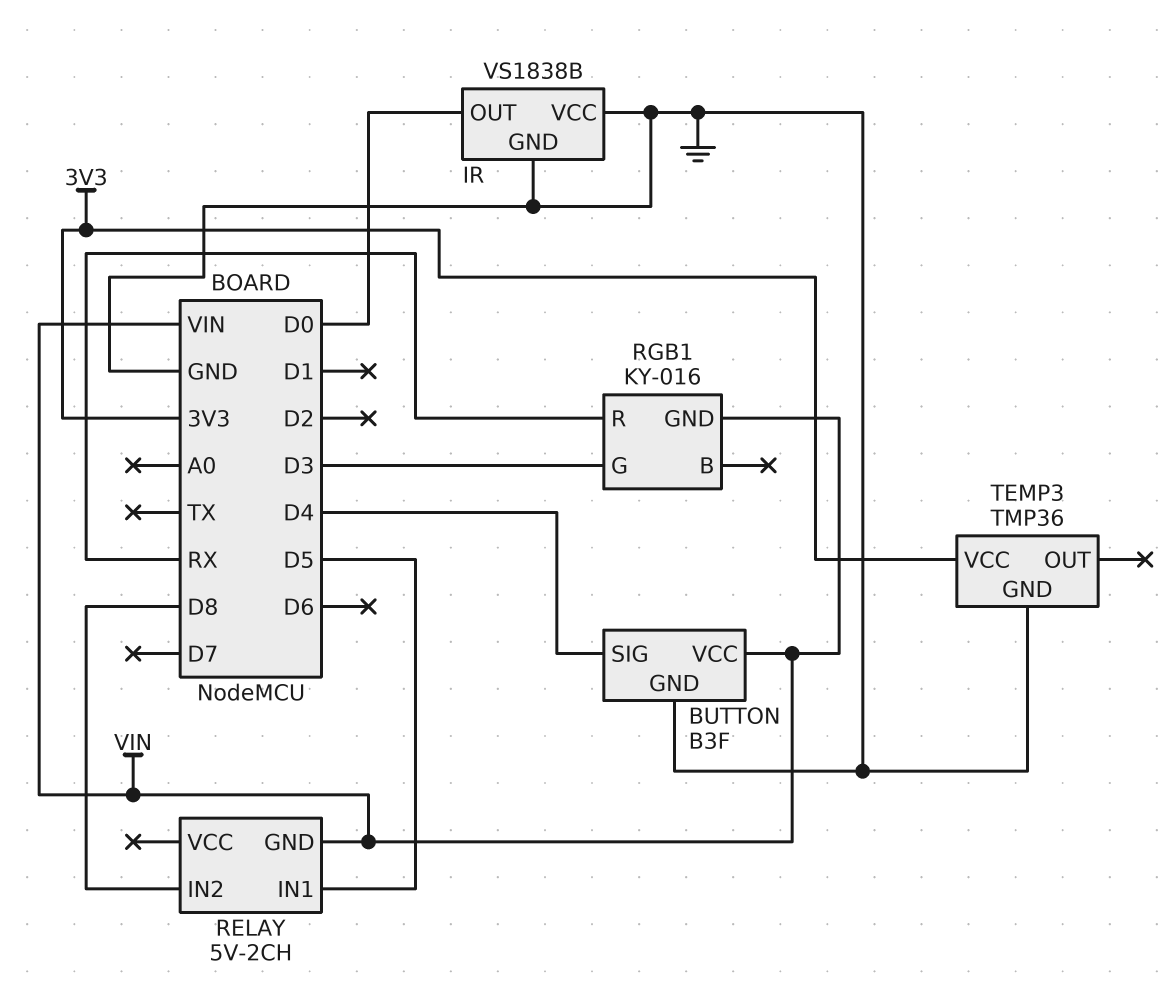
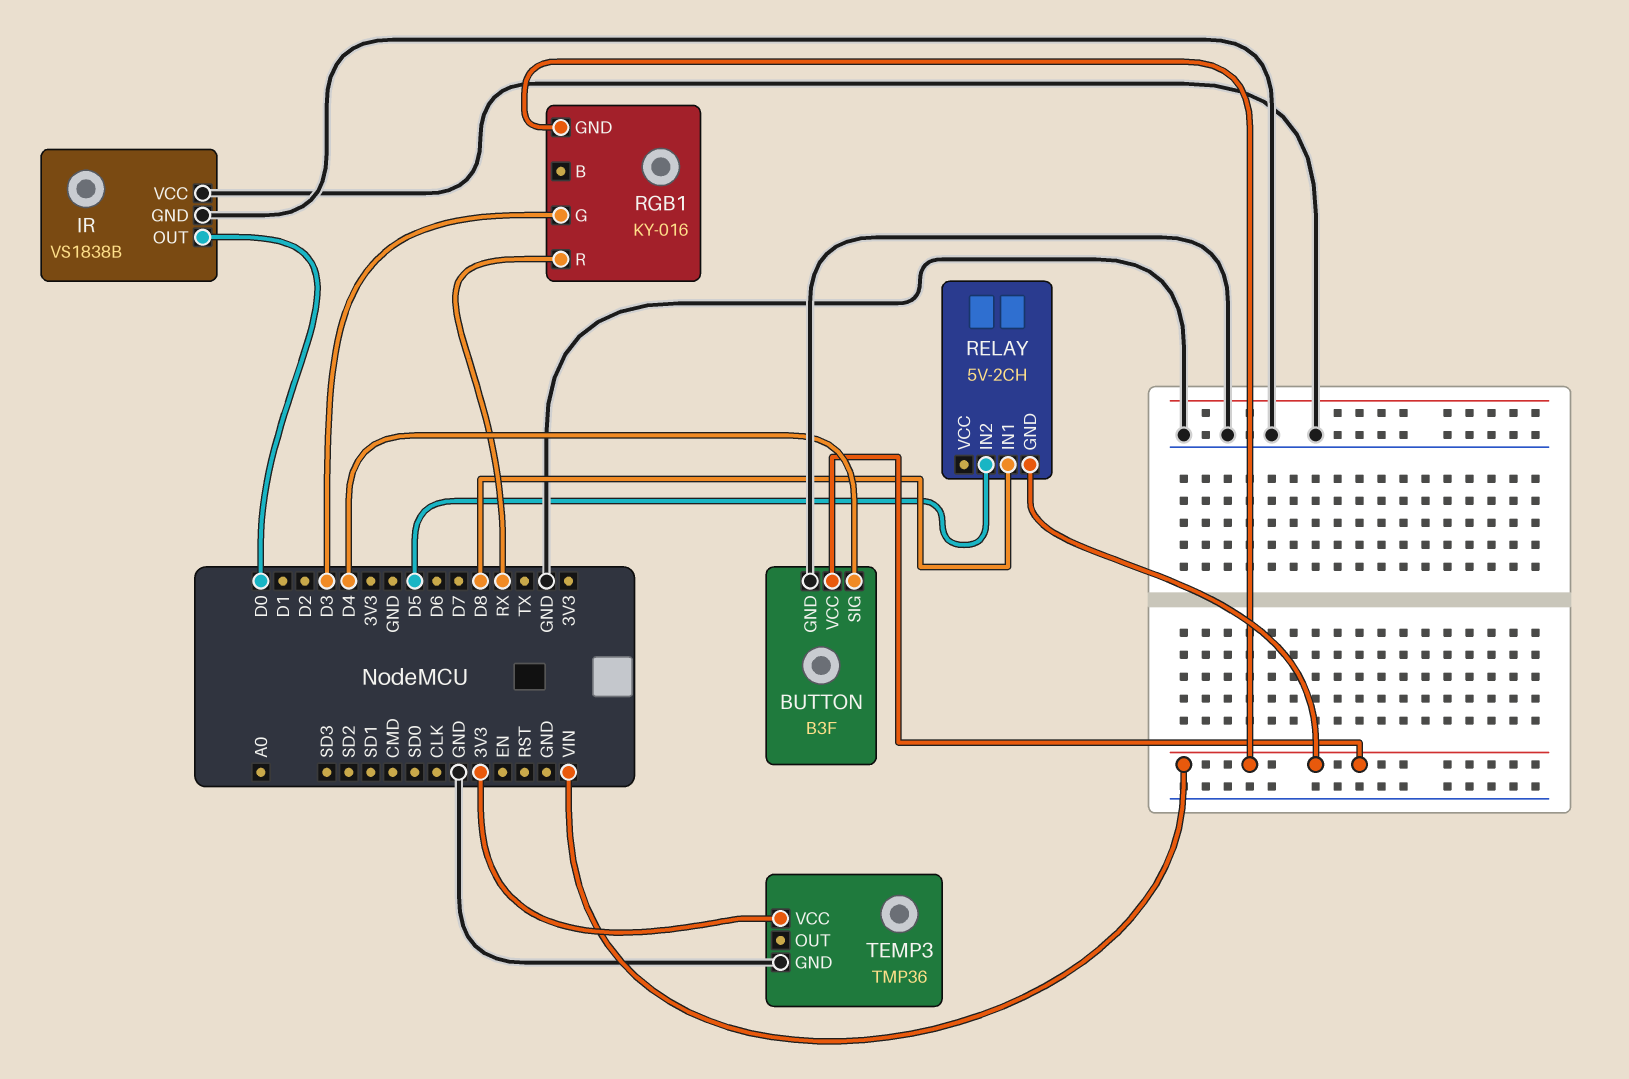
RELAY pin IN1: D5 -> D8
RELAY pin IN2: D8 -> D5

